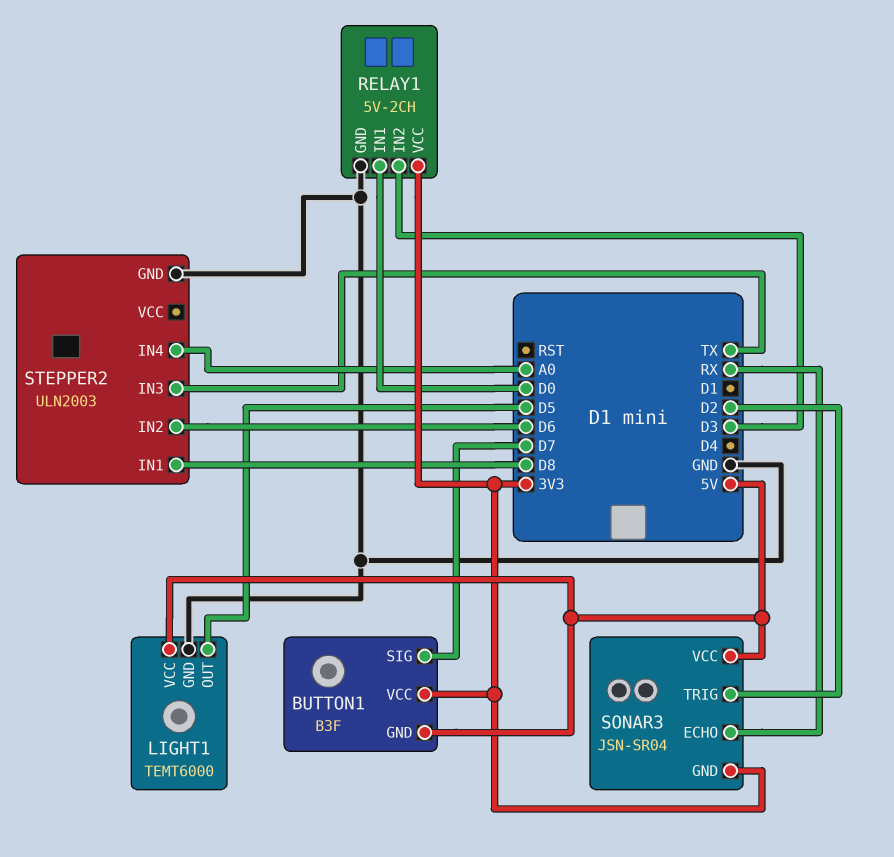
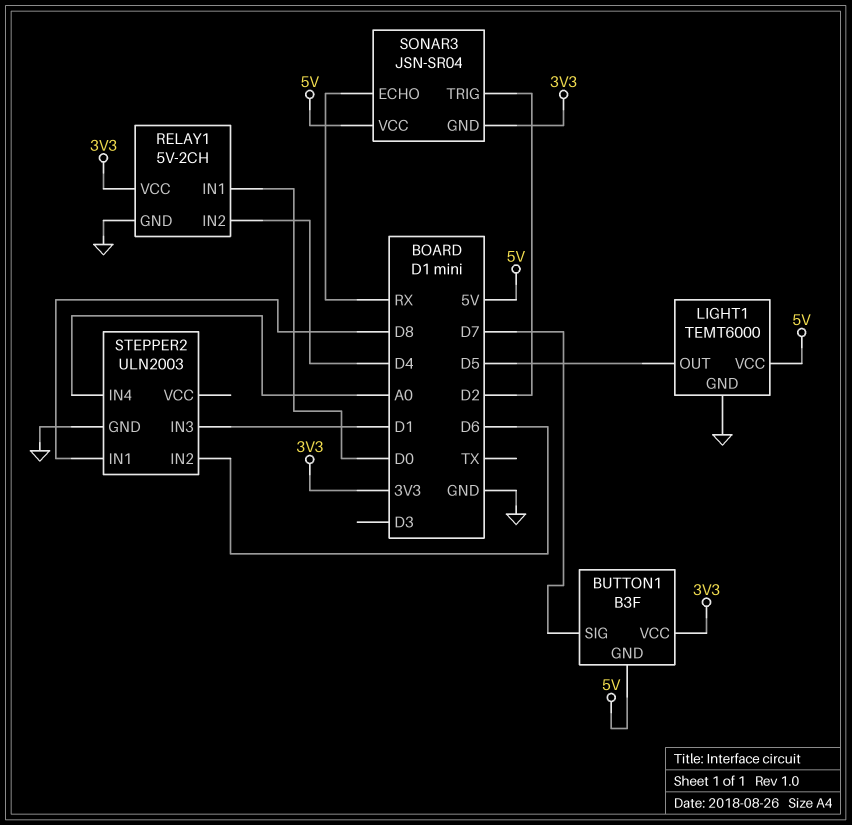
RELAY1 pin IN2: D3 -> D4
STEPPER2 pin IN3: TX -> D1

